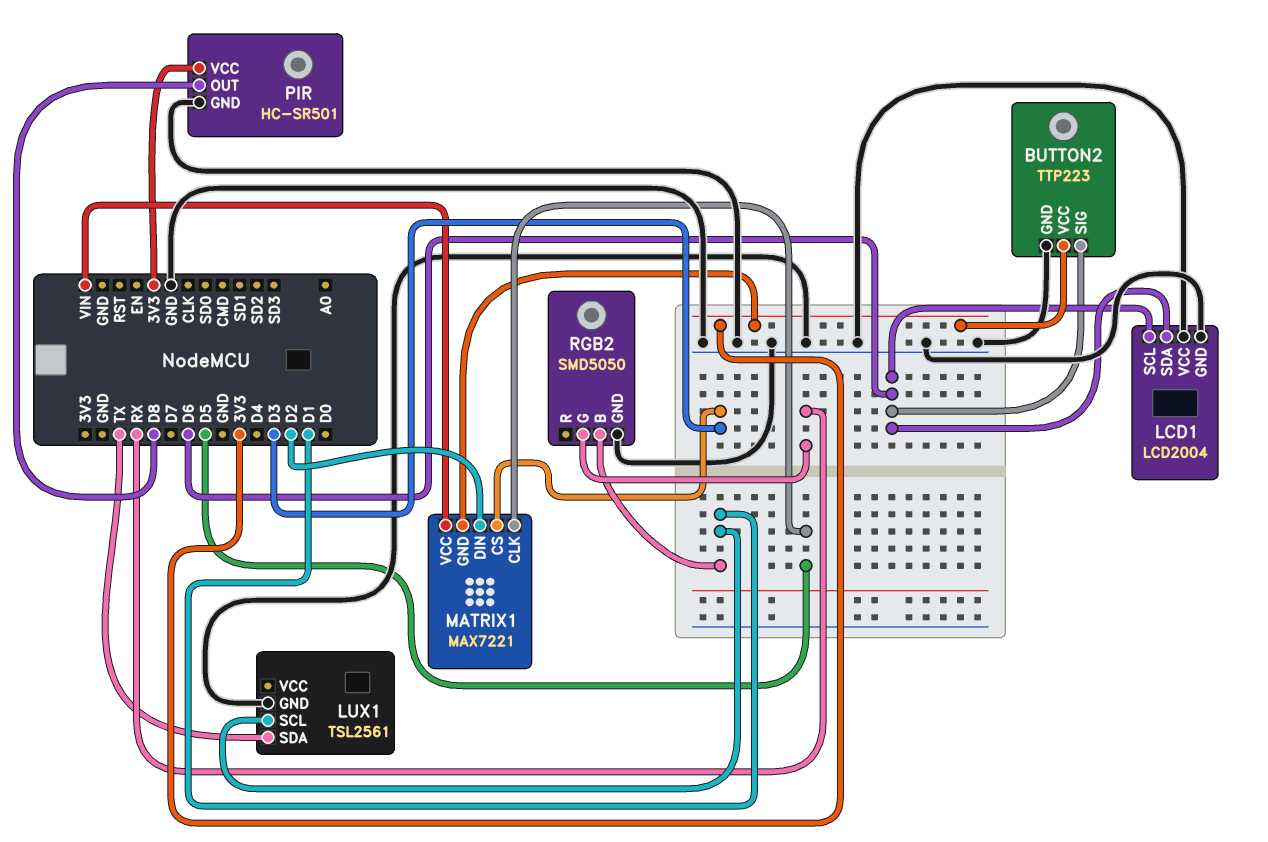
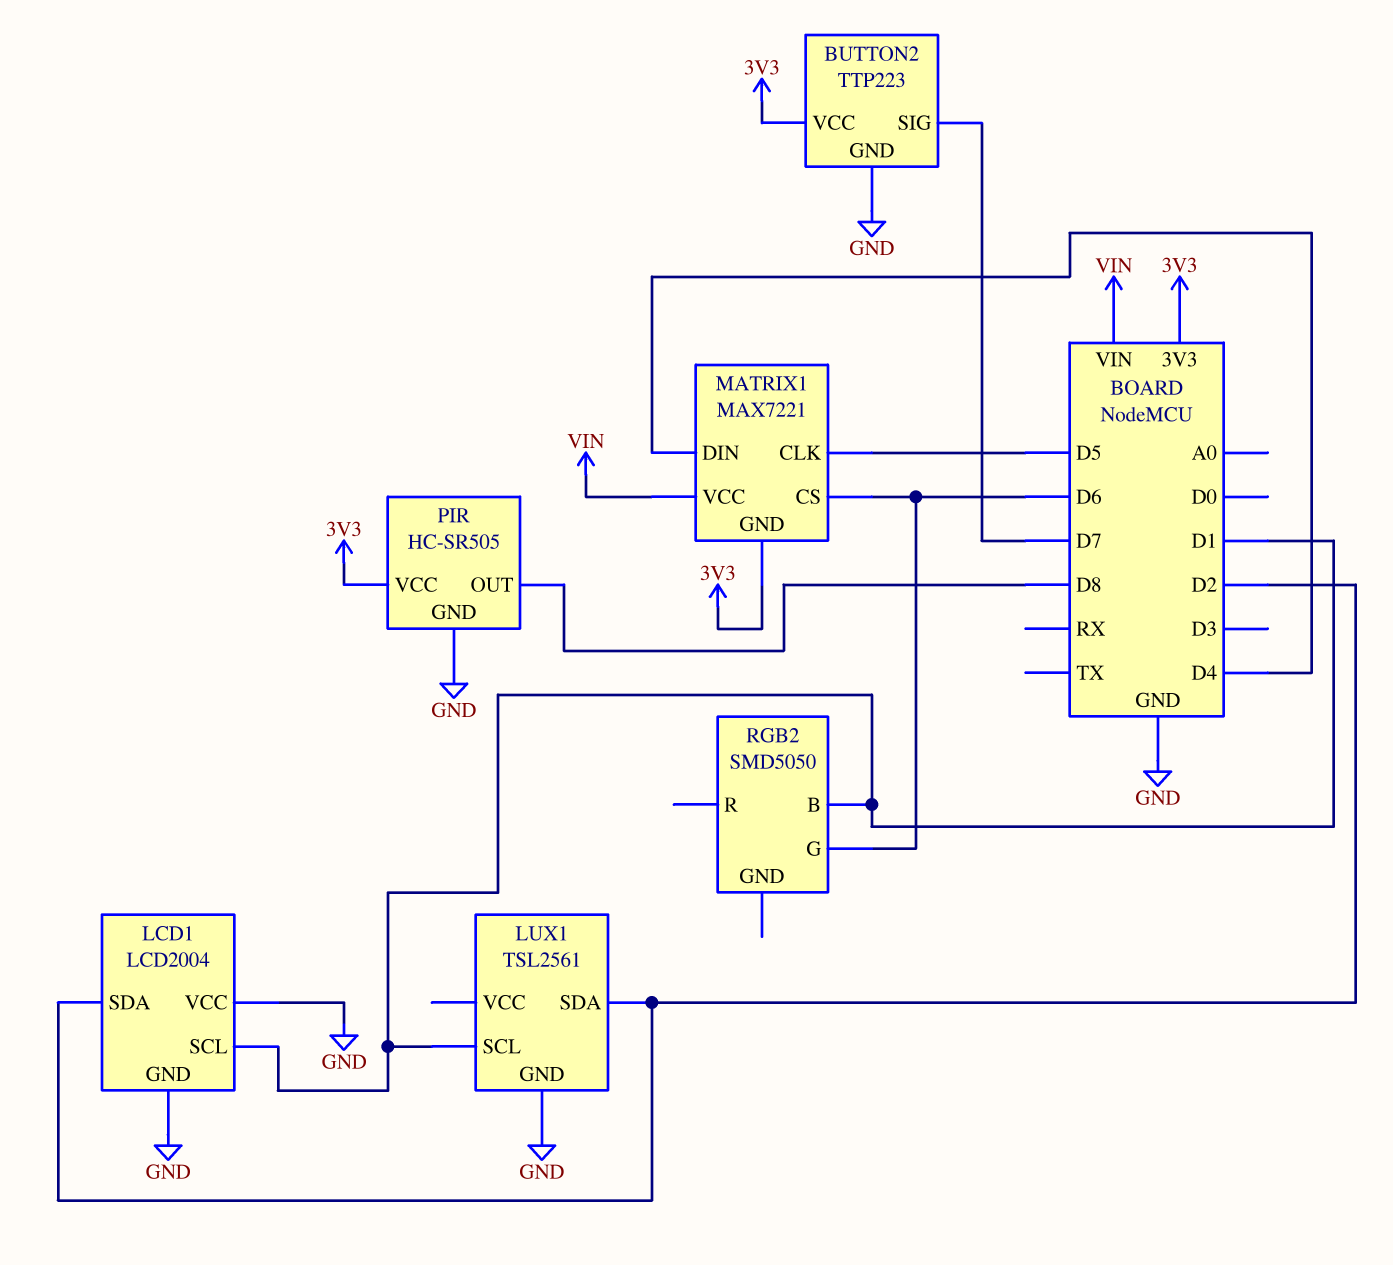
BUTTON2 pin SIG: D6 -> D7
LCD1 pin SCL: D6 -> D1
LCD1 pin SDA: D6 -> D2
LUX1 pin SDA: TX -> D2
MATRIX1 pin CS: D3 -> D6
MATRIX1 pin DIN: D2 -> D4
PIR: HC-SR501 -> HC-SR505
RGB2 pin G: RX -> D6
RGB2 pin GND: GND -> none

